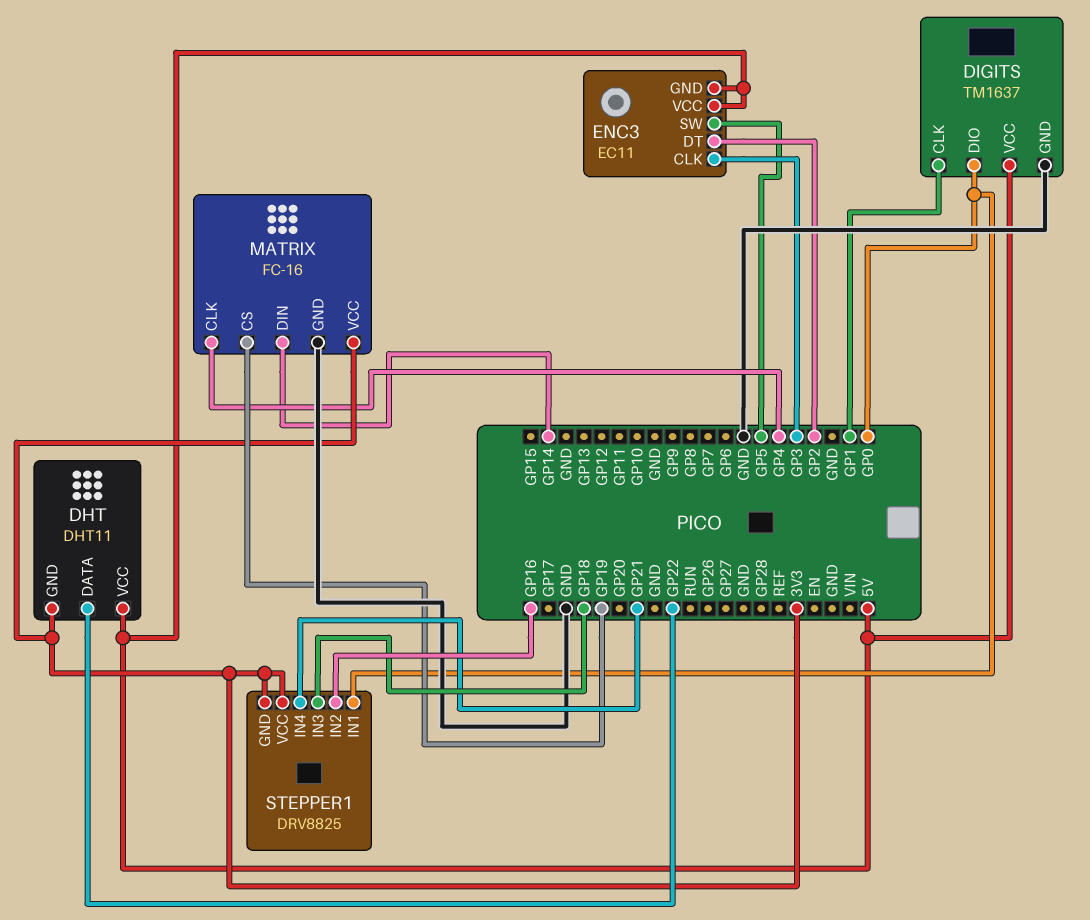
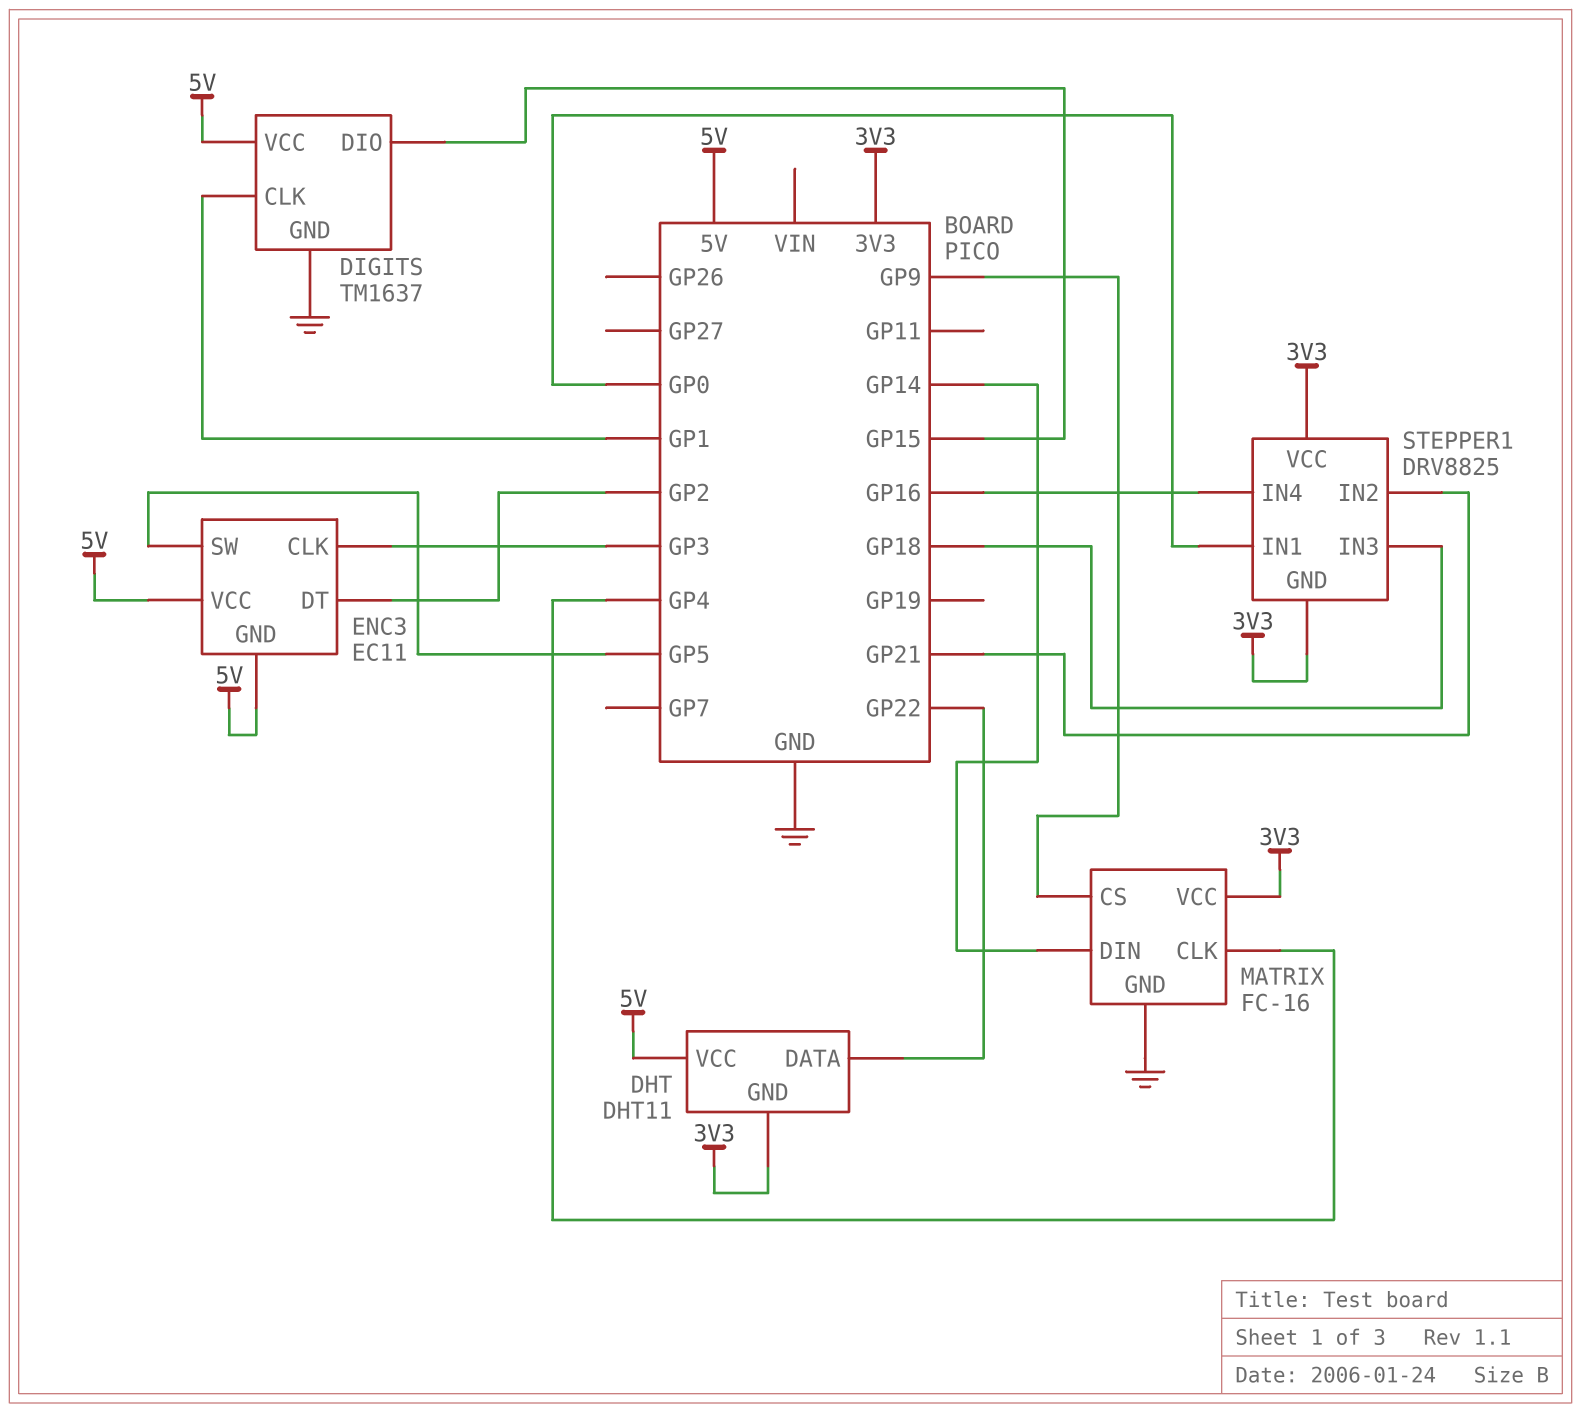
DIGITS pin DIO: GP0 -> GP15
MATRIX pin CS: GP19 -> GP9
STEPPER1 pin IN2: GP16 -> GP21
STEPPER1 pin IN4: GP21 -> GP16

